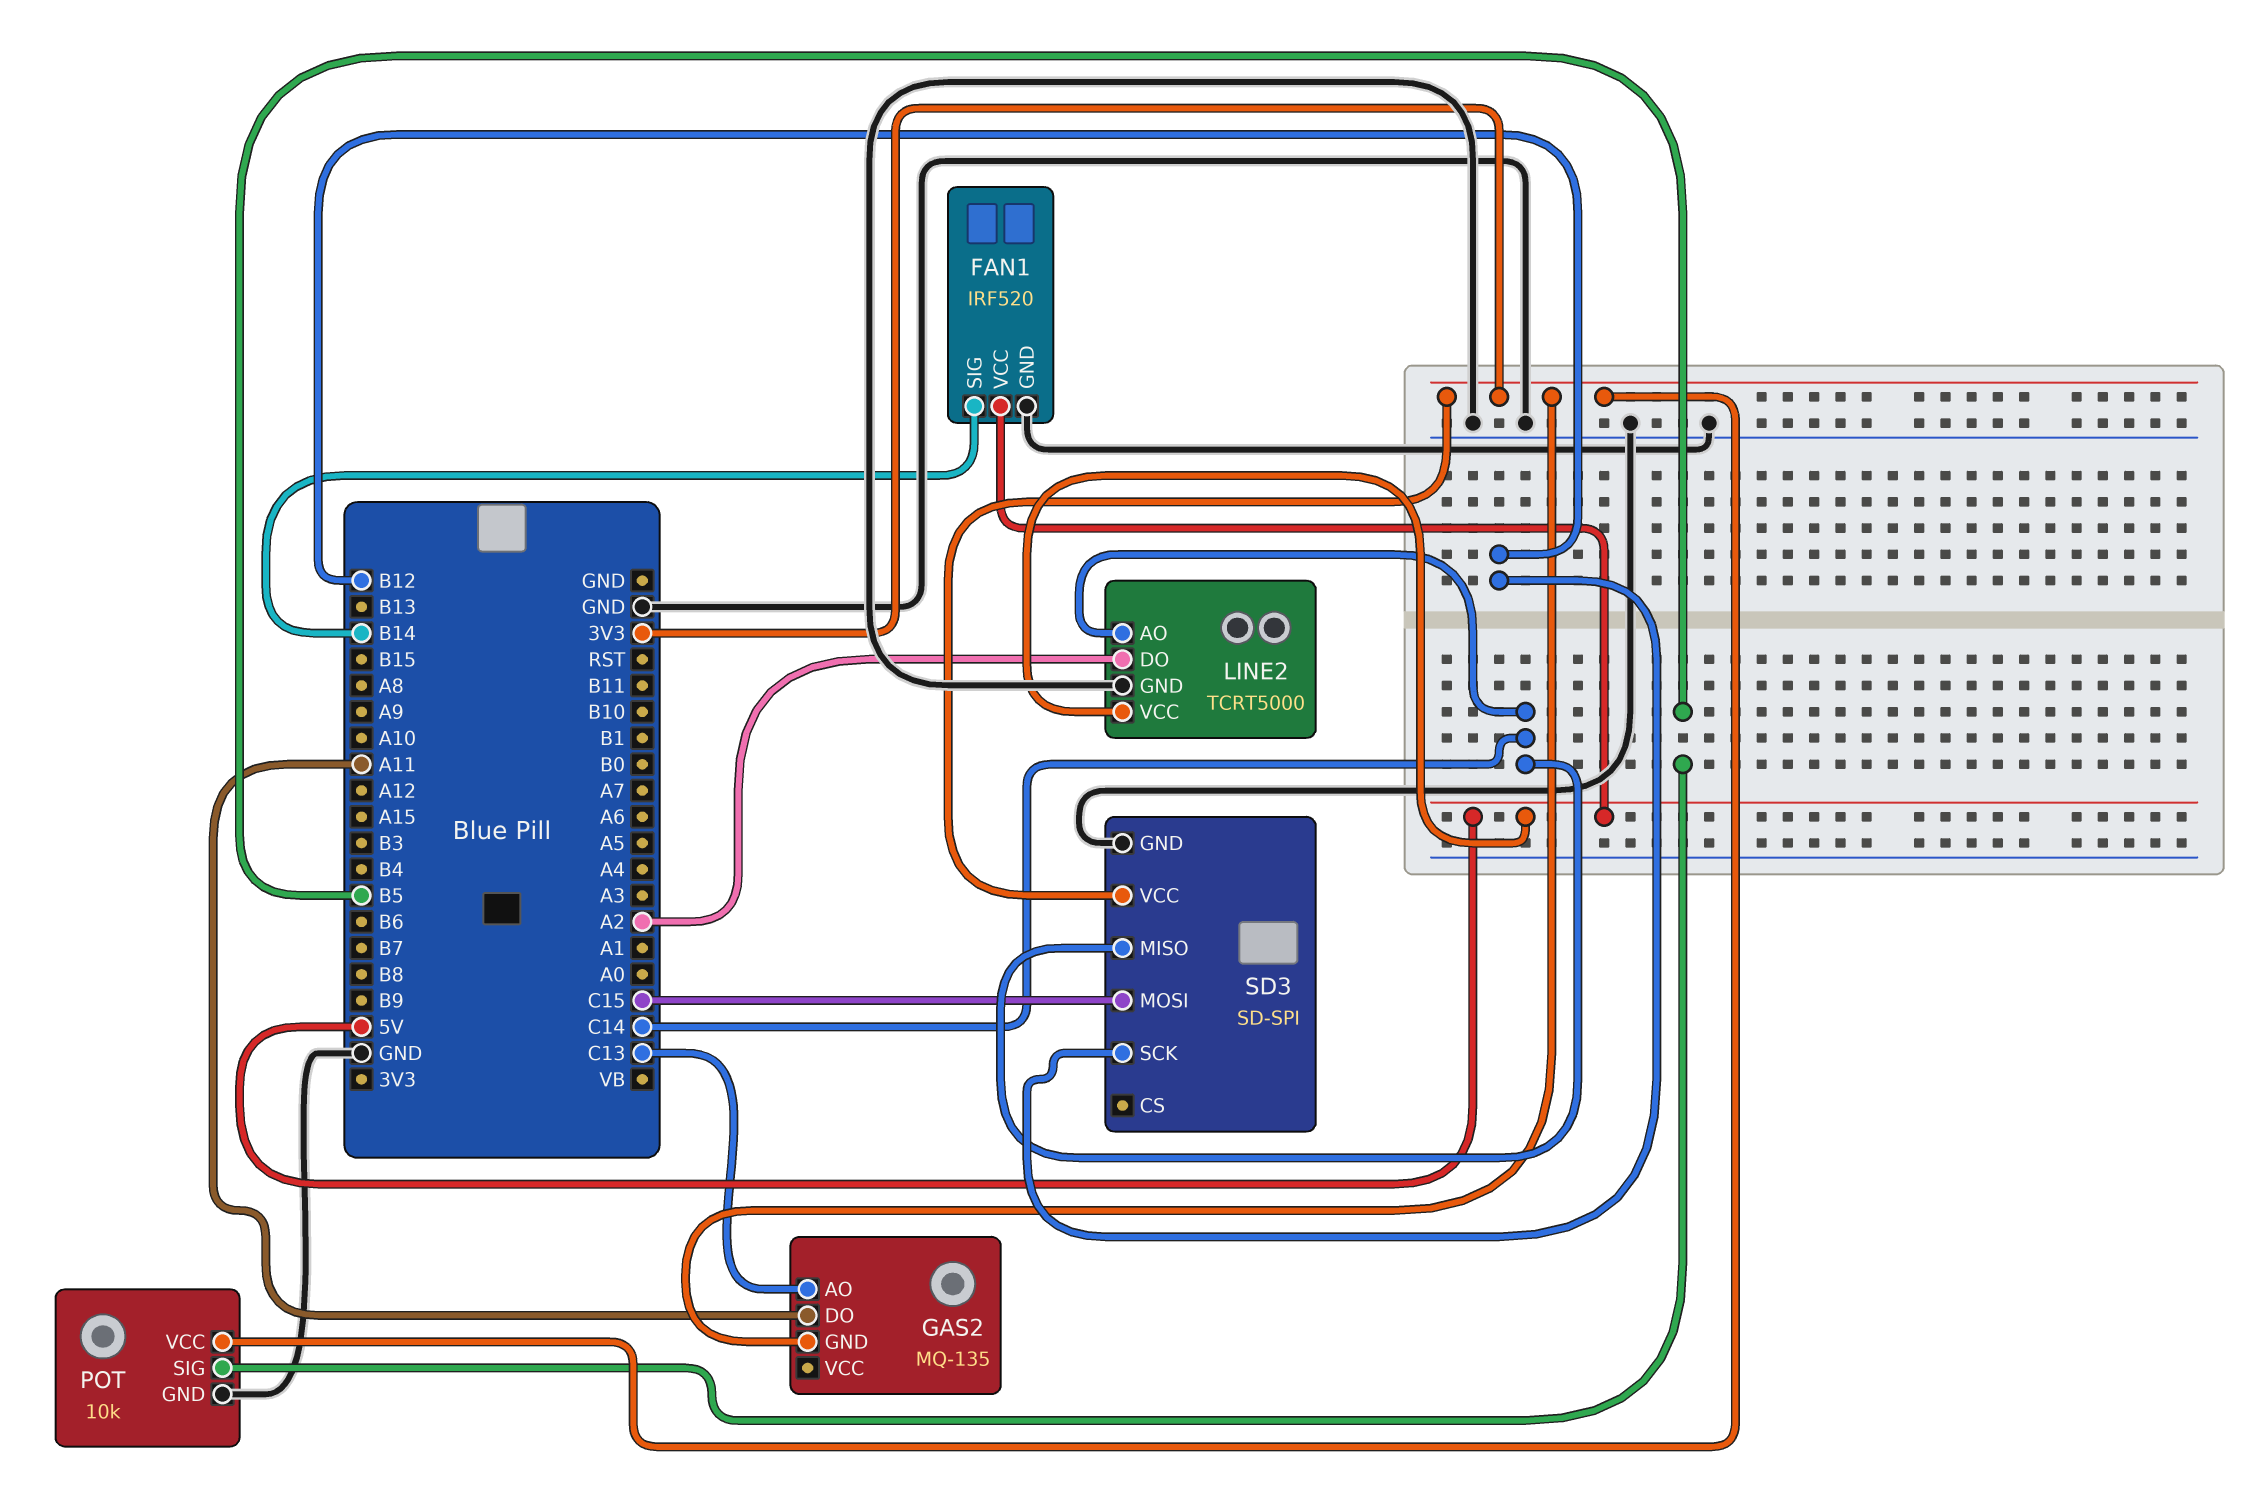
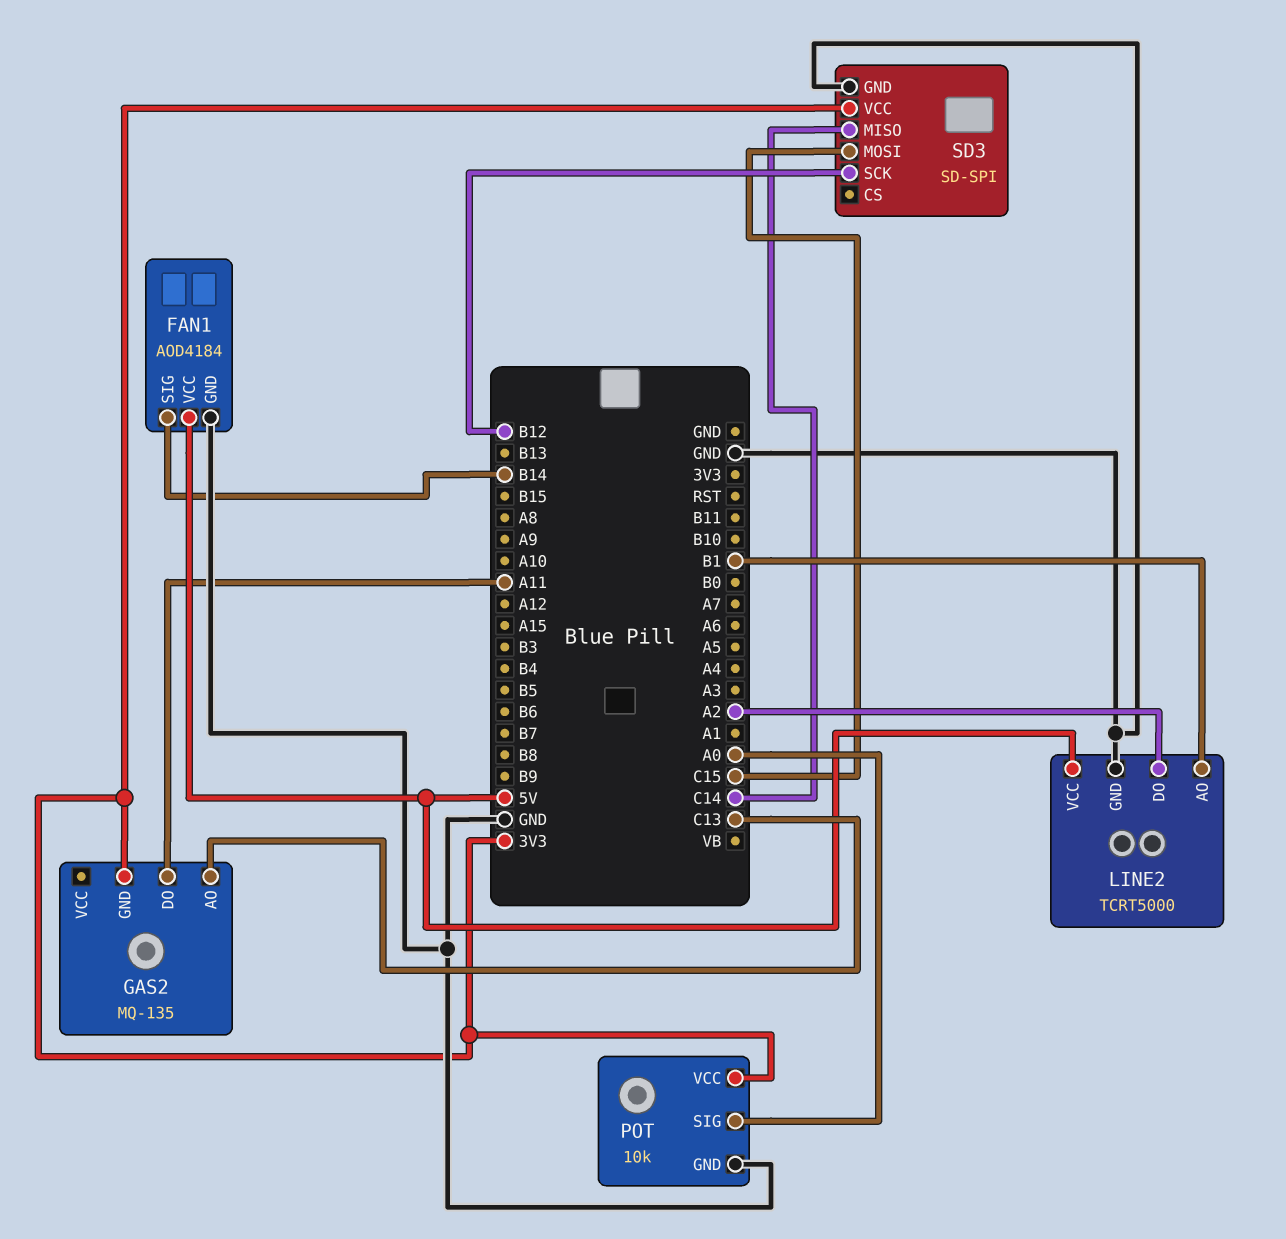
FAN1: IRF520 -> AOD4184
LINE2 pin AO: C14 -> B1
POT pin SIG: B5 -> A0

